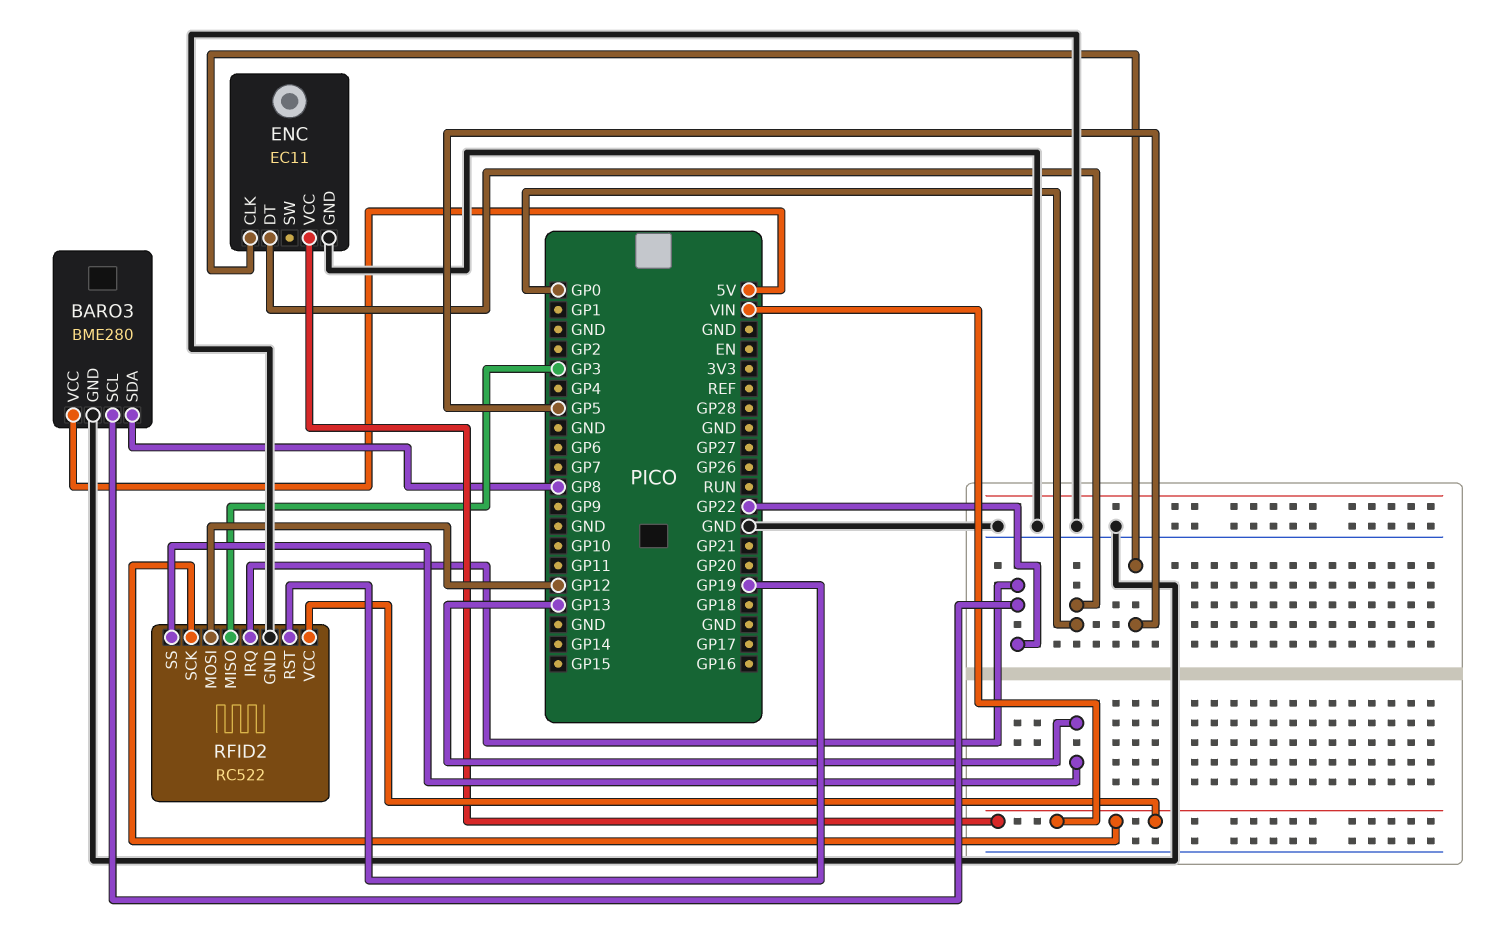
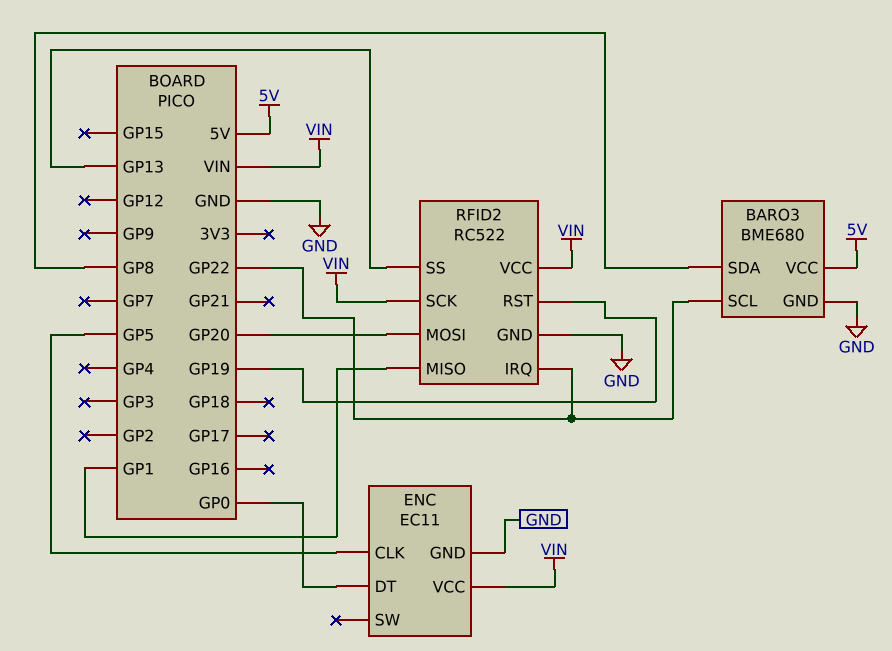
BARO3: BME280 -> BME680
RFID2 pin MISO: GP3 -> GP1
RFID2 pin MOSI: GP12 -> GP20

